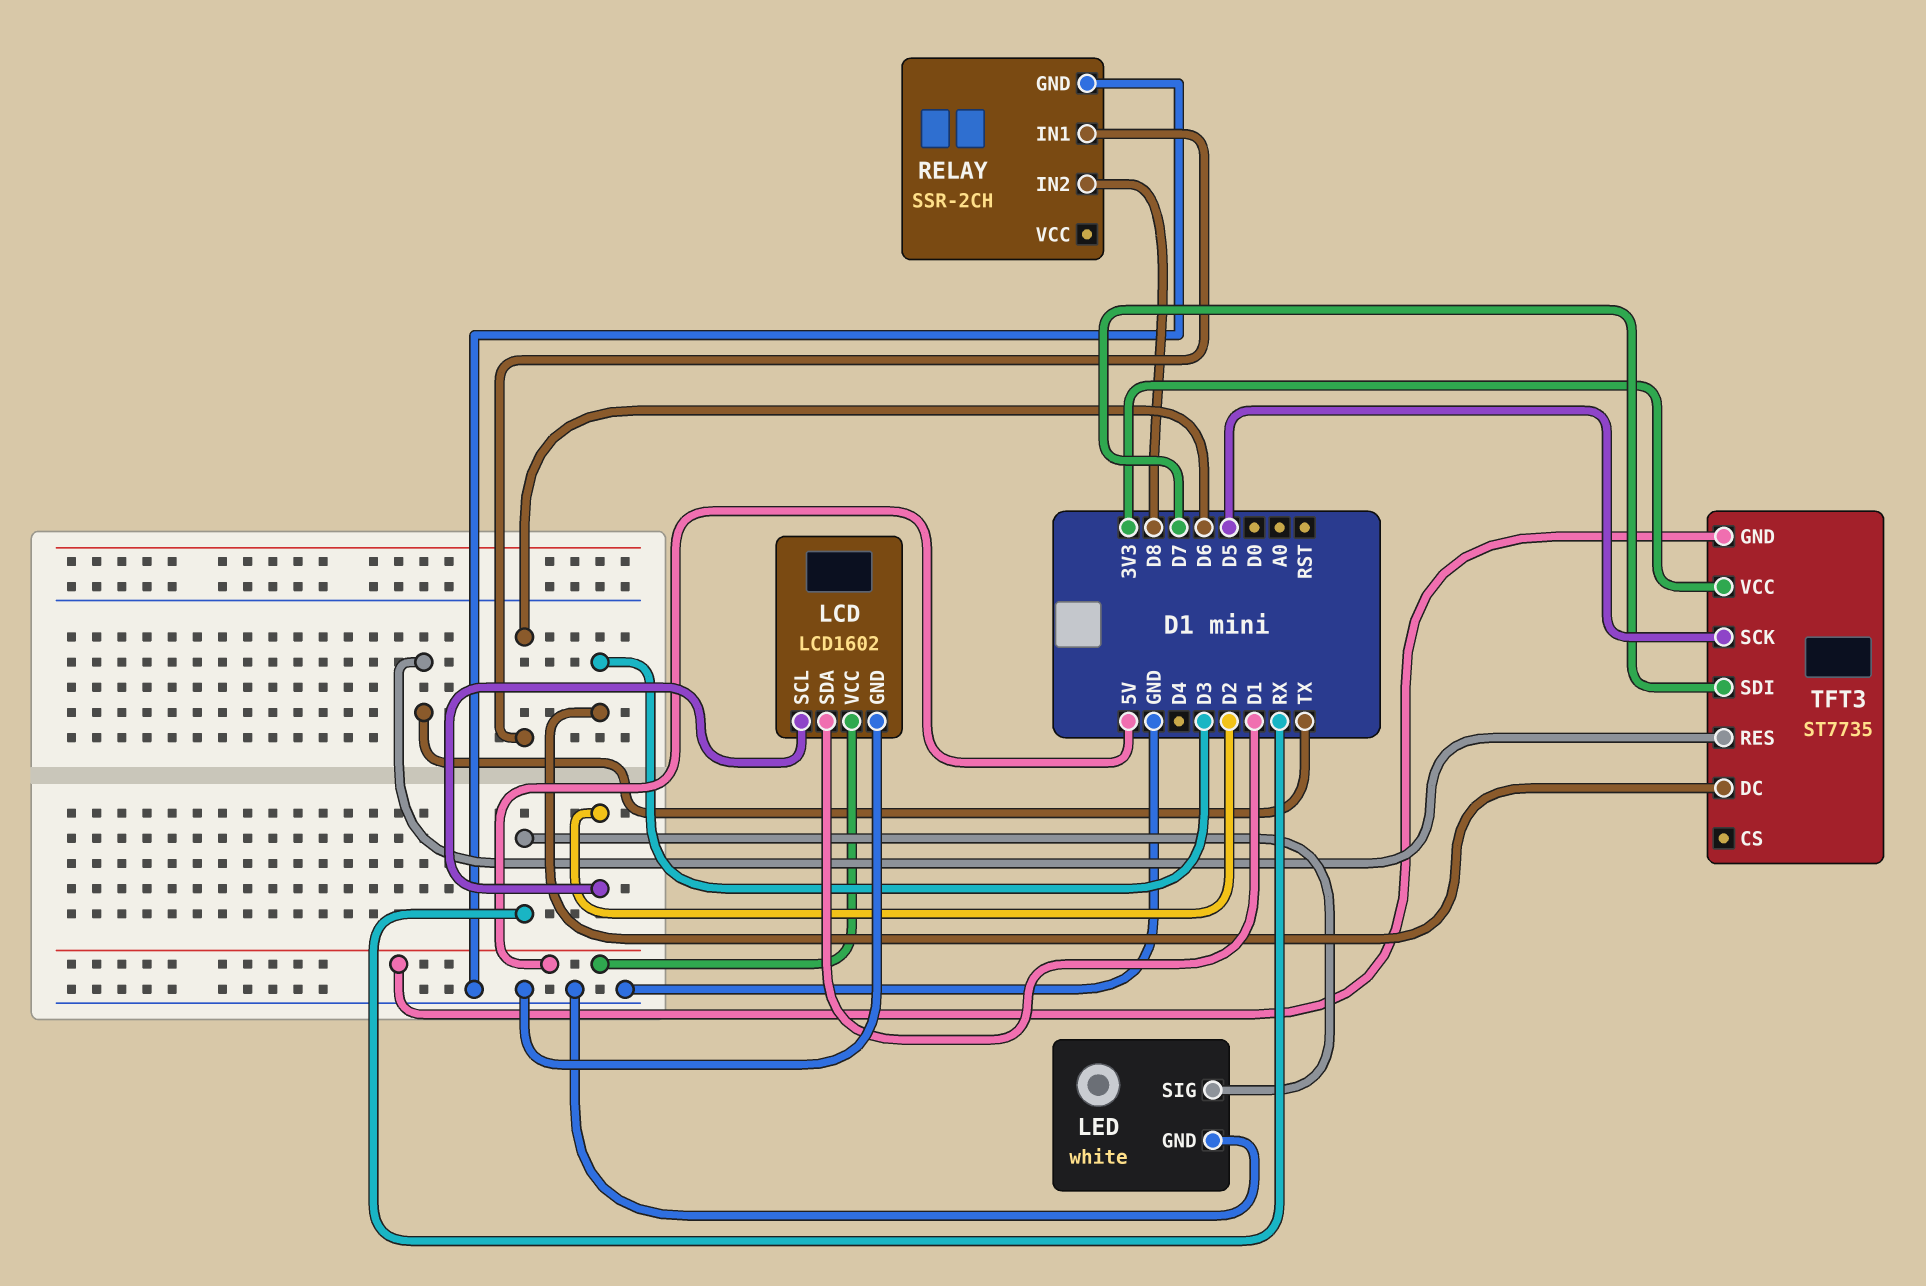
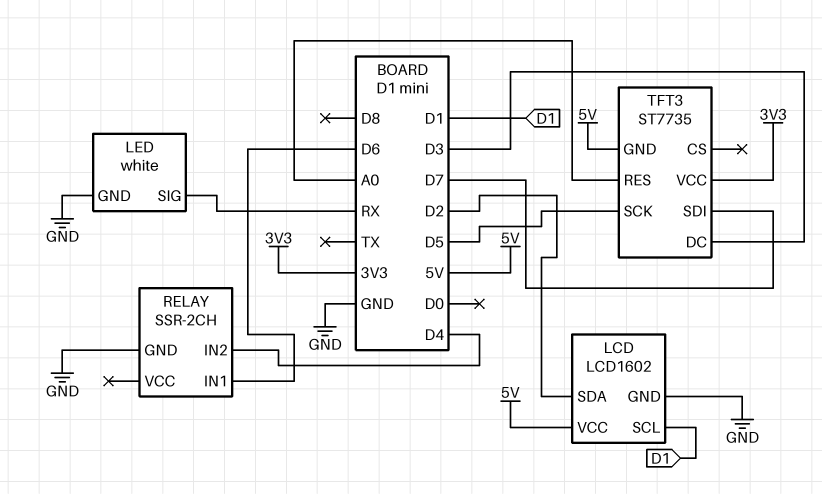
LCD pin SCL: D2 -> D1
LCD pin SDA: D1 -> D2
RELAY pin IN2: D8 -> D4
TFT3 pin RES: TX -> A0

